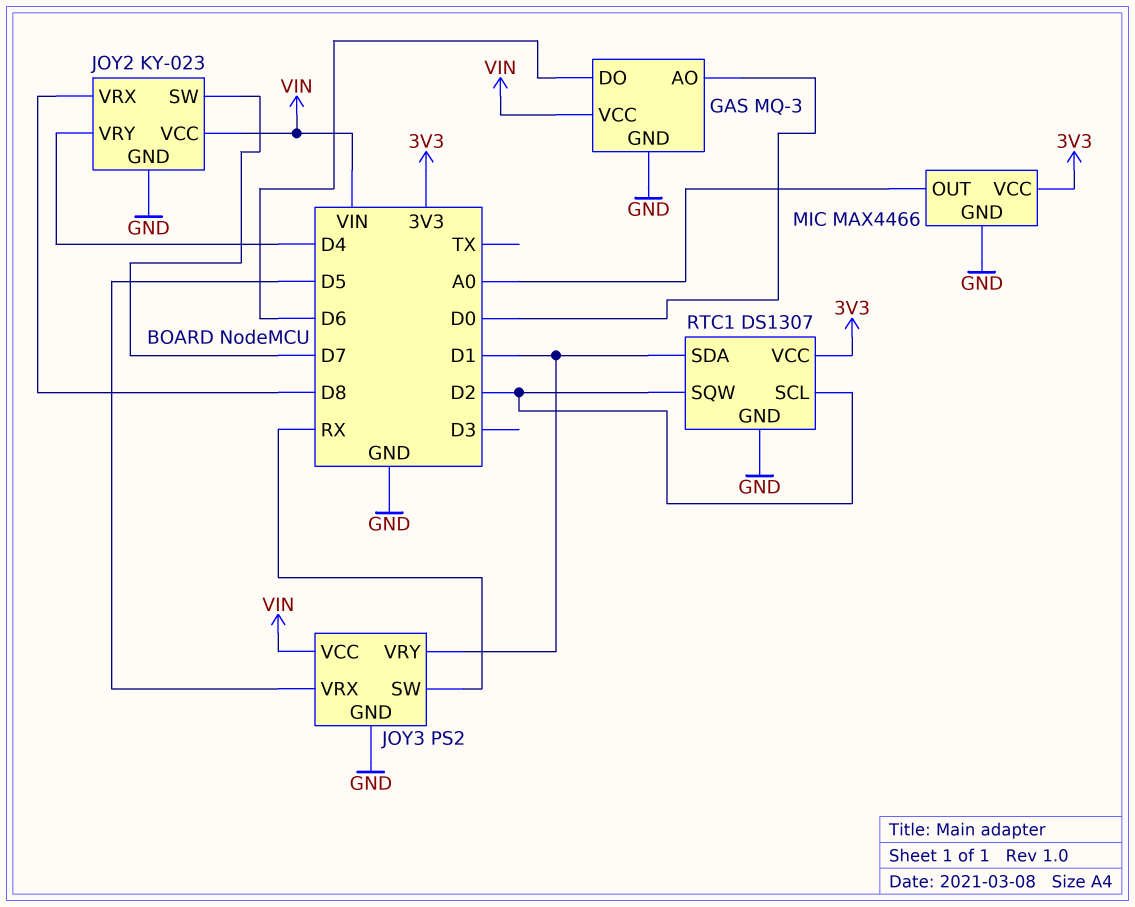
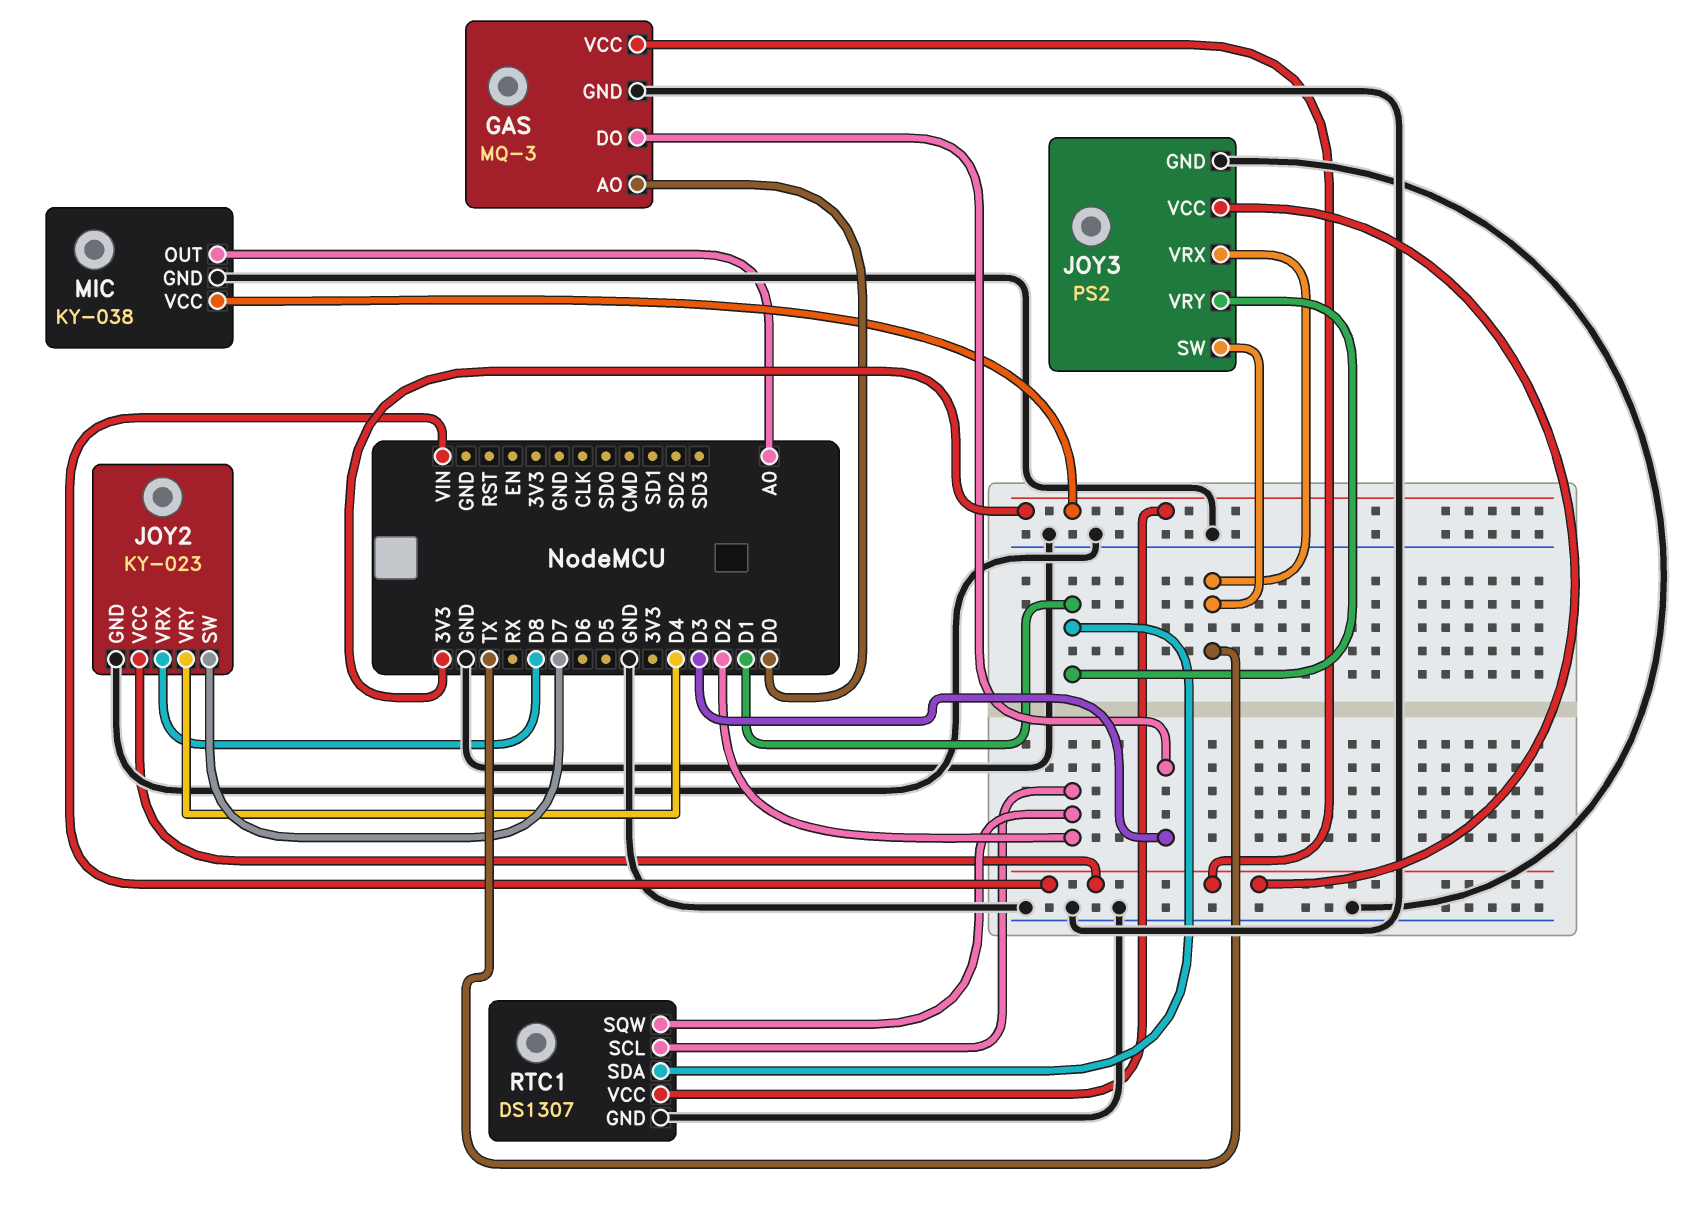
GAS pin DO: D6 -> D3
JOY3 pin SW: RX -> TX
JOY3 pin VRX: D5 -> TX
MIC: MAX4466 -> KY-038

